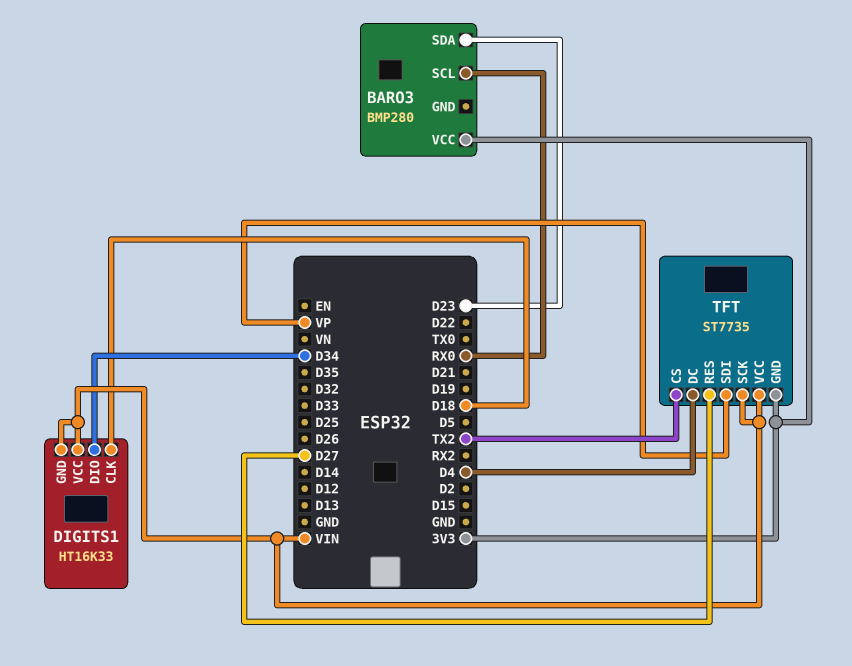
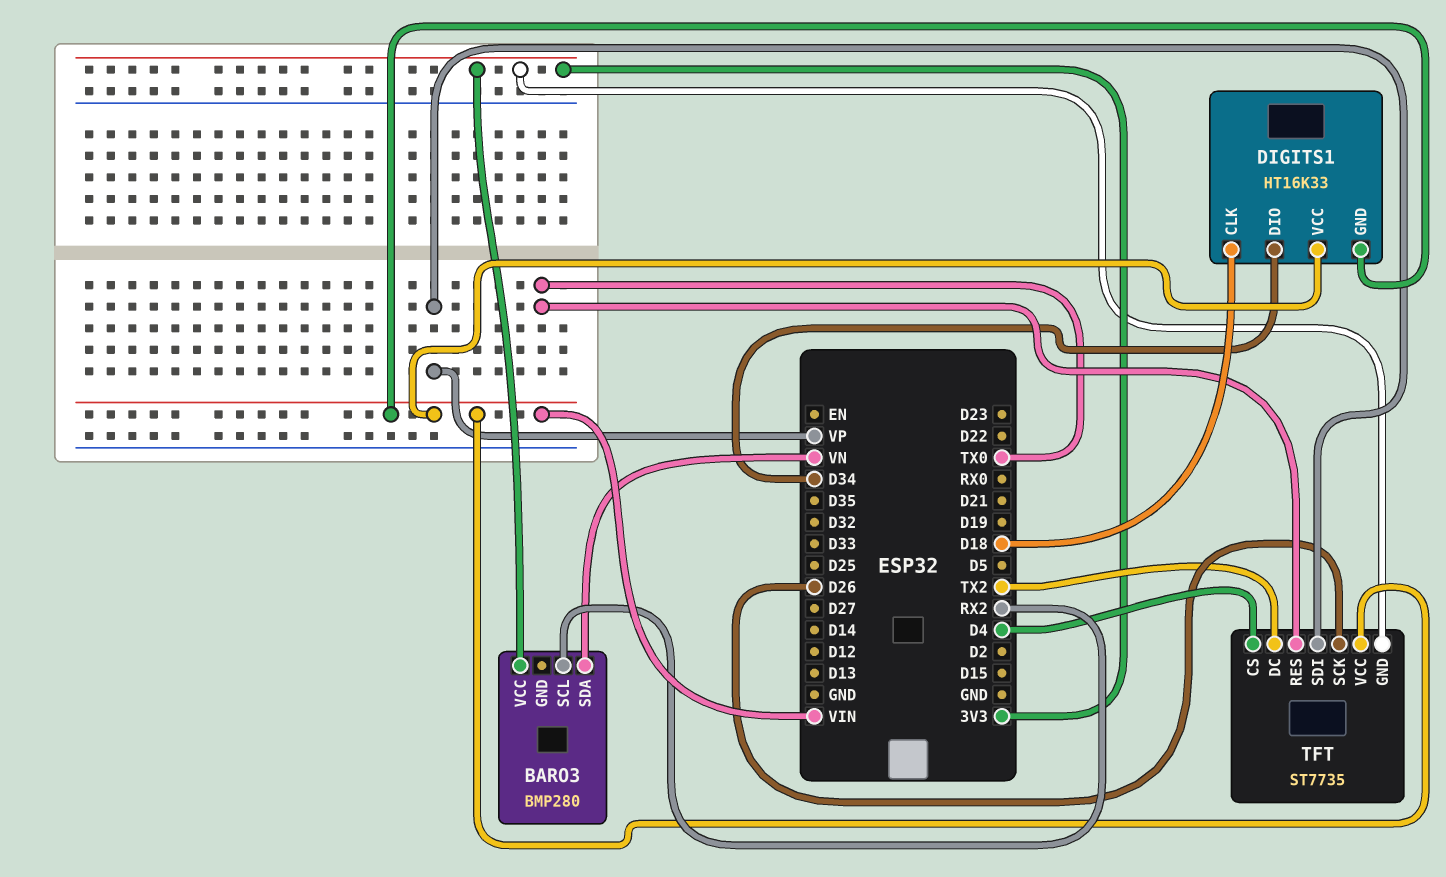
BARO3 pin SCL: RX0 -> RX2
BARO3 pin SDA: D23 -> VN
TFT pin CS: TX2 -> D4
TFT pin DC: D4 -> TX2
TFT pin RES: D27 -> TX0
TFT pin SCK: VIN -> D26

